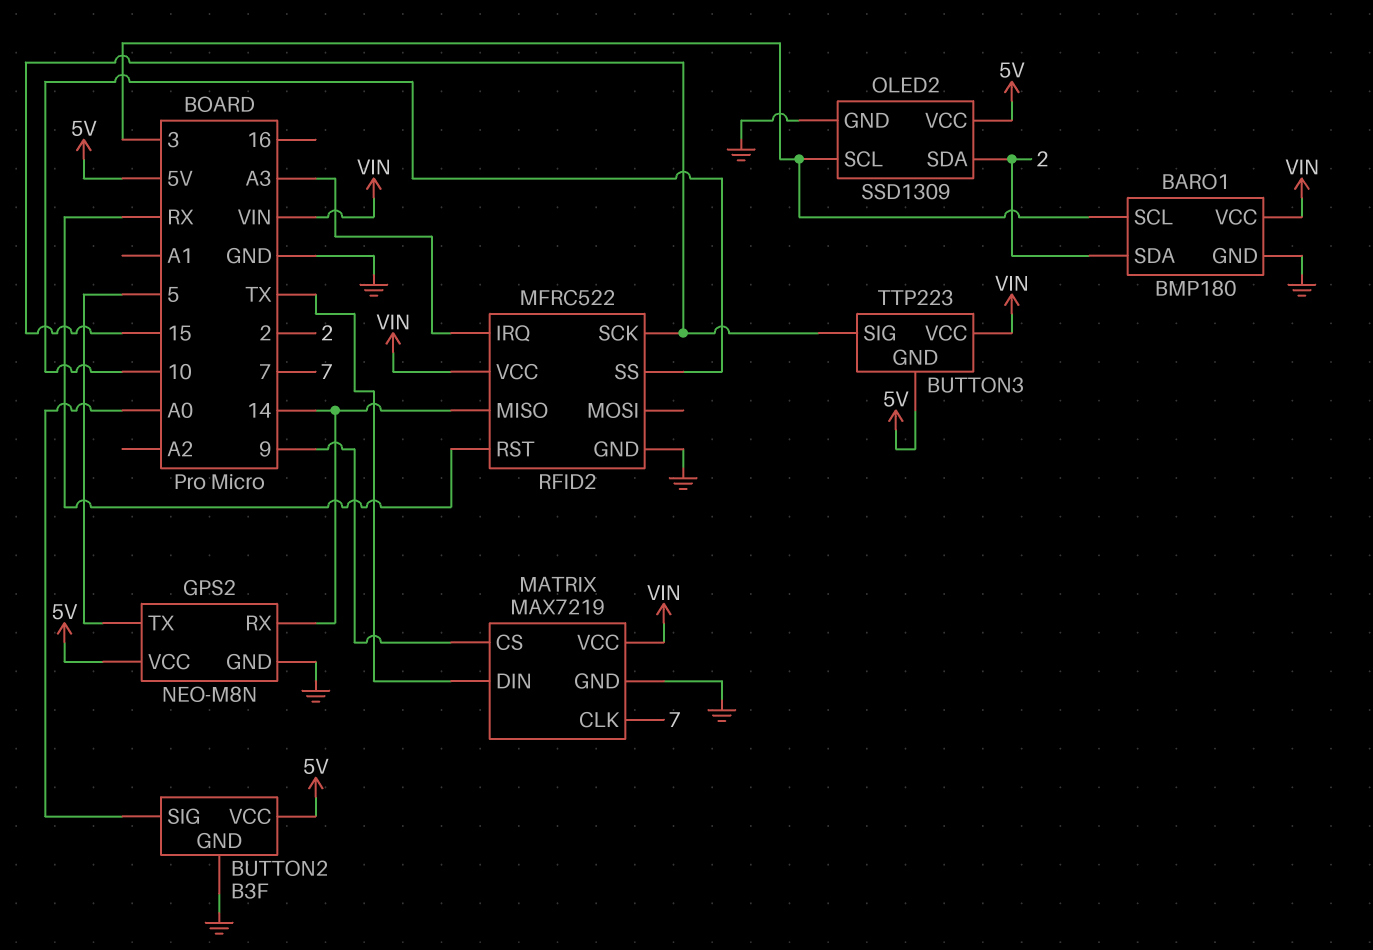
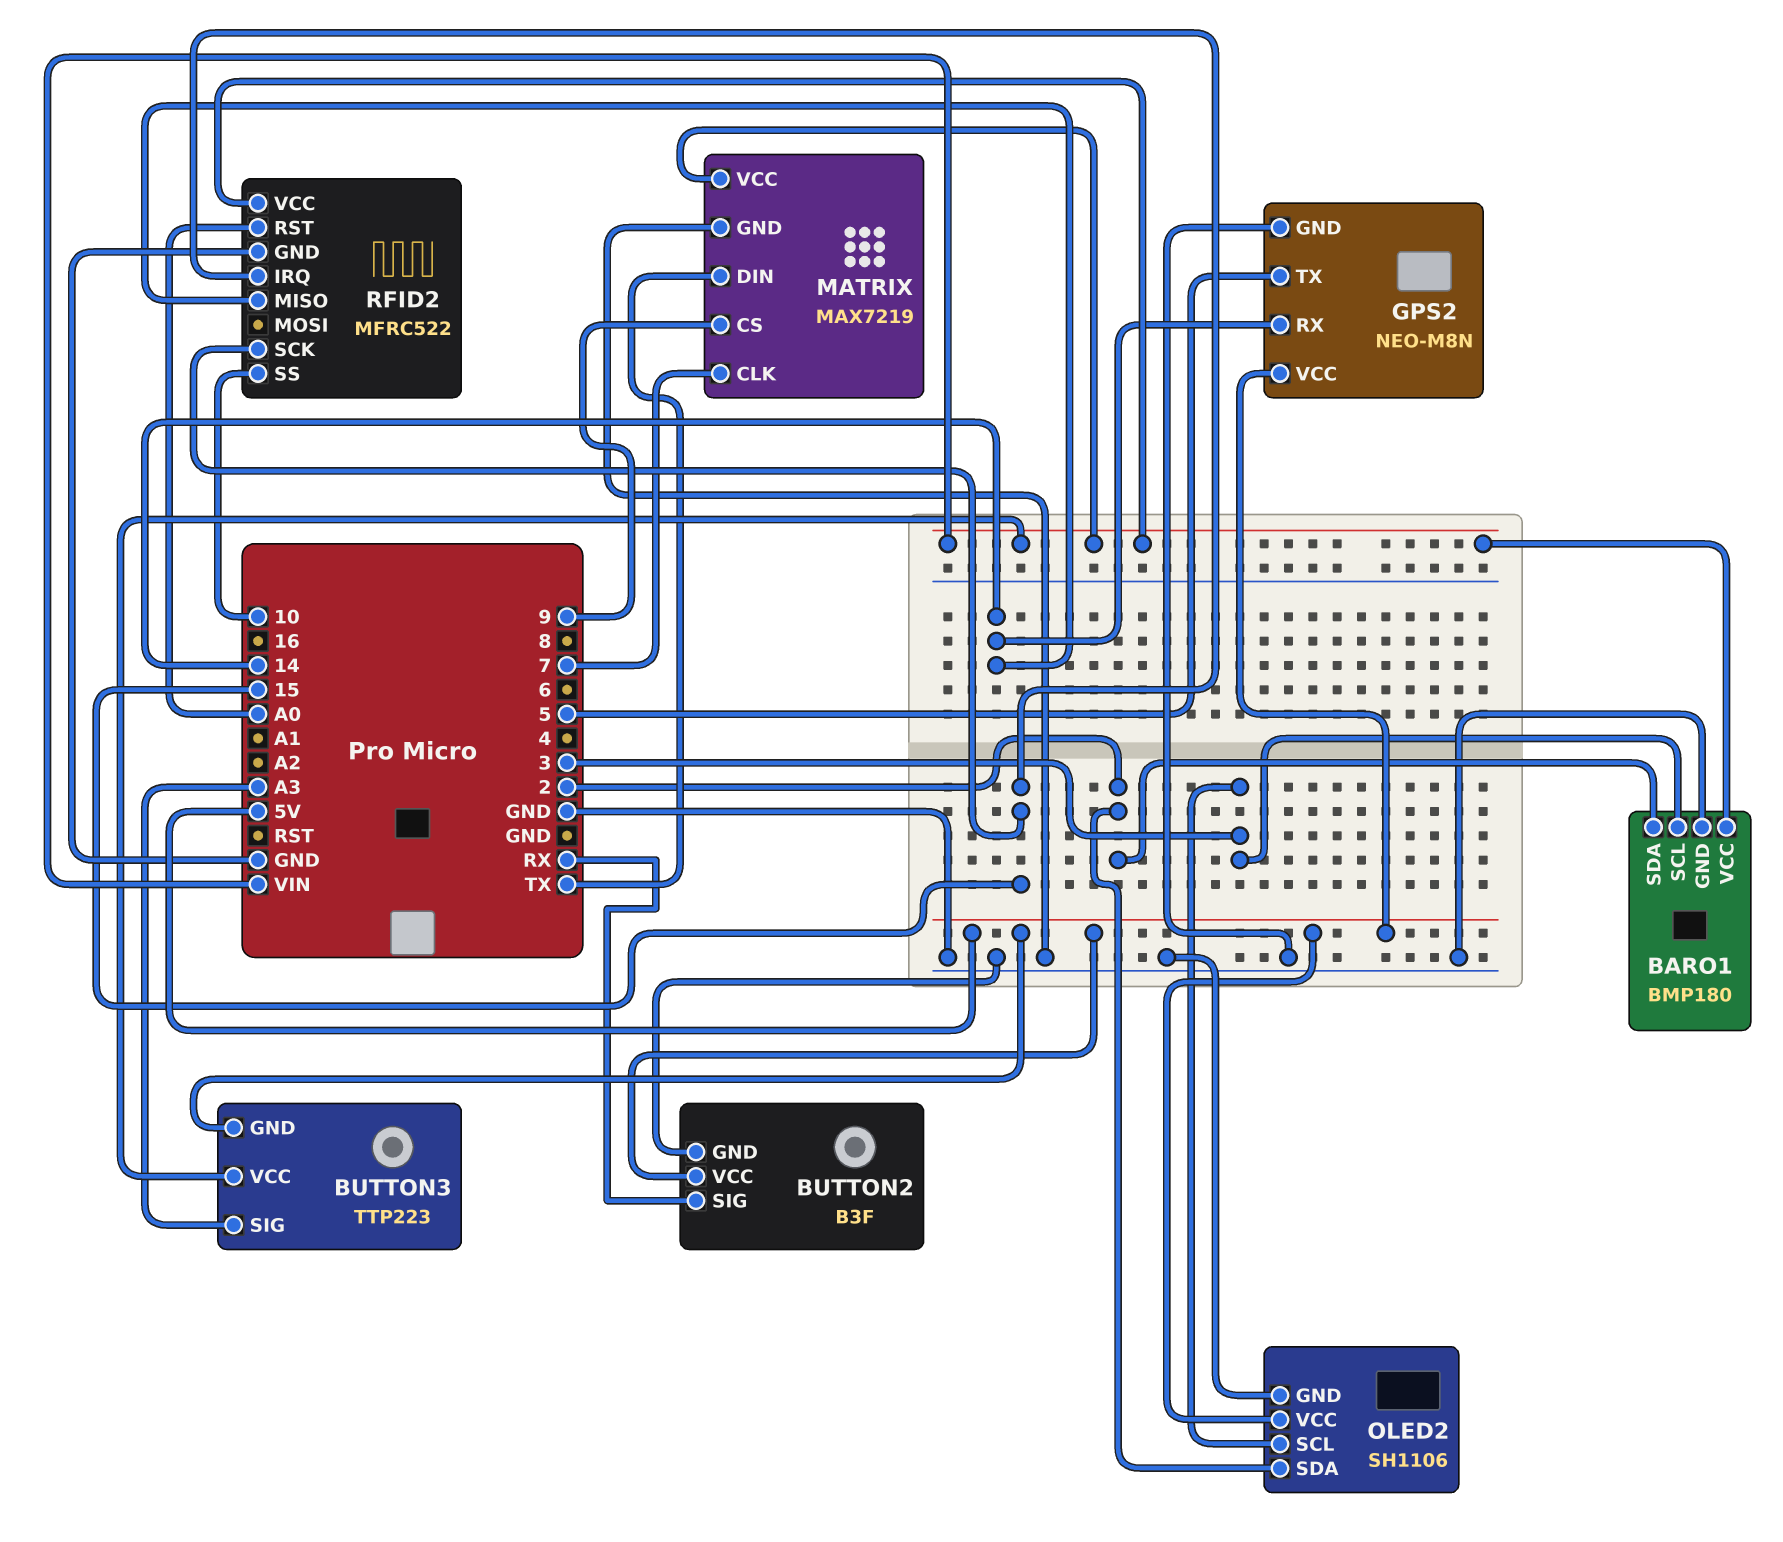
BUTTON2 pin SIG: A0 -> RX
BUTTON3 pin SIG: 15 -> A3
OLED2: SSD1309 -> SH1106
RFID2 pin IRQ: A3 -> 15
RFID2 pin RST: RX -> A0

